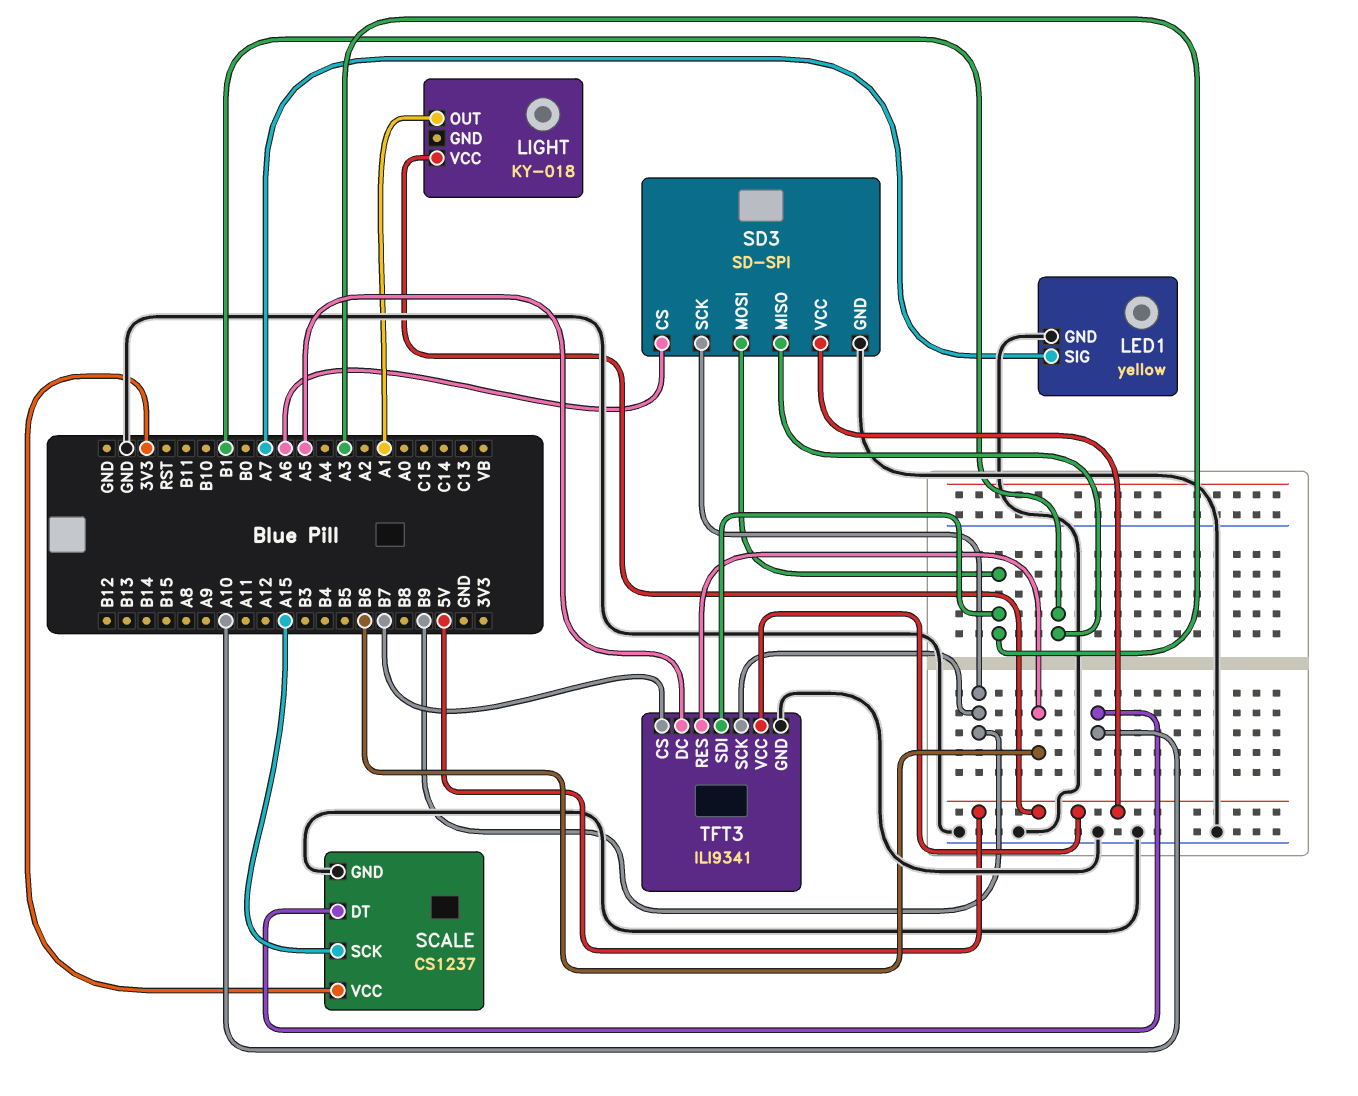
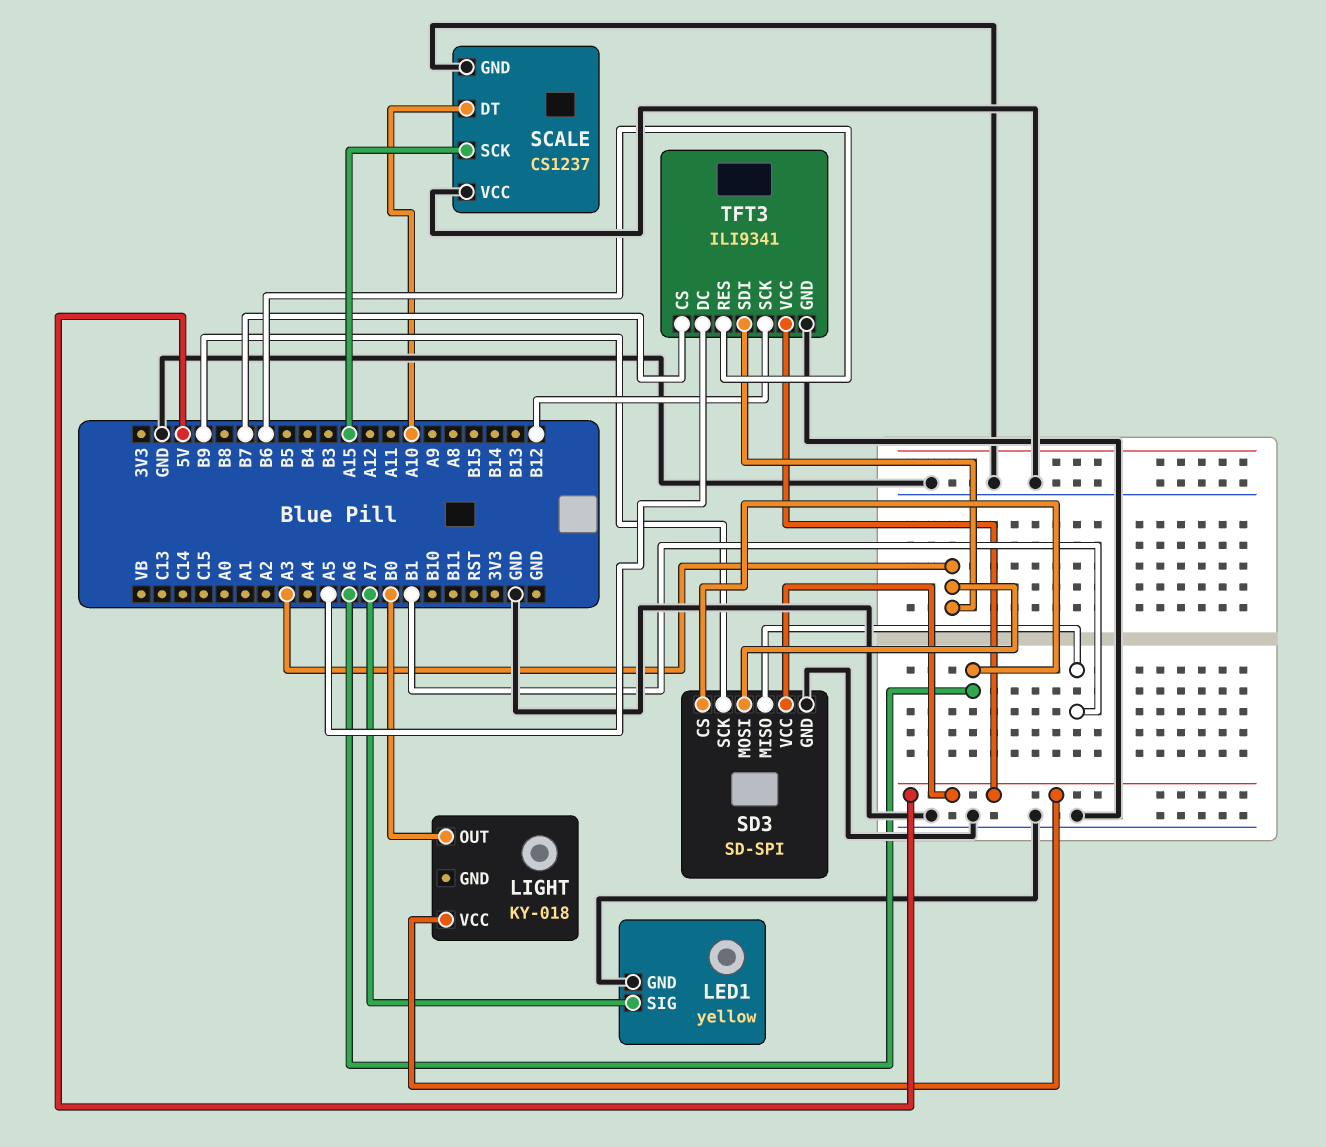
LIGHT pin OUT: A1 -> B0
SCALE pin VCC: 3V3 -> GND
TFT3 pin SCK: B9 -> B12

